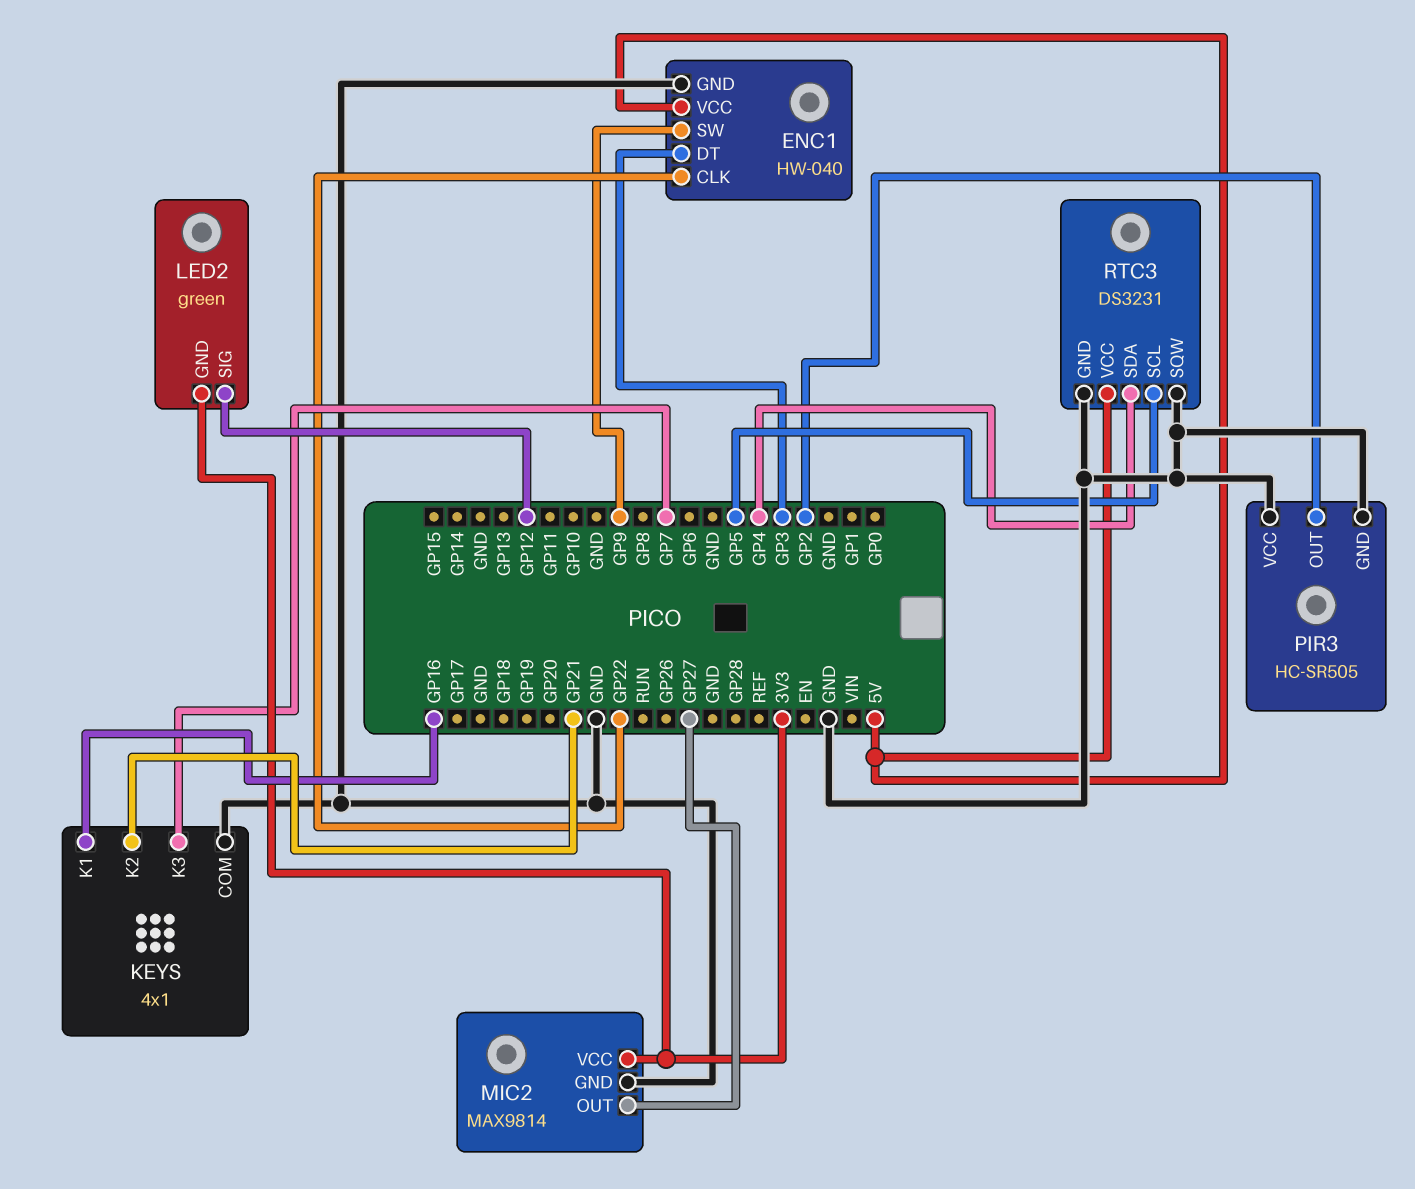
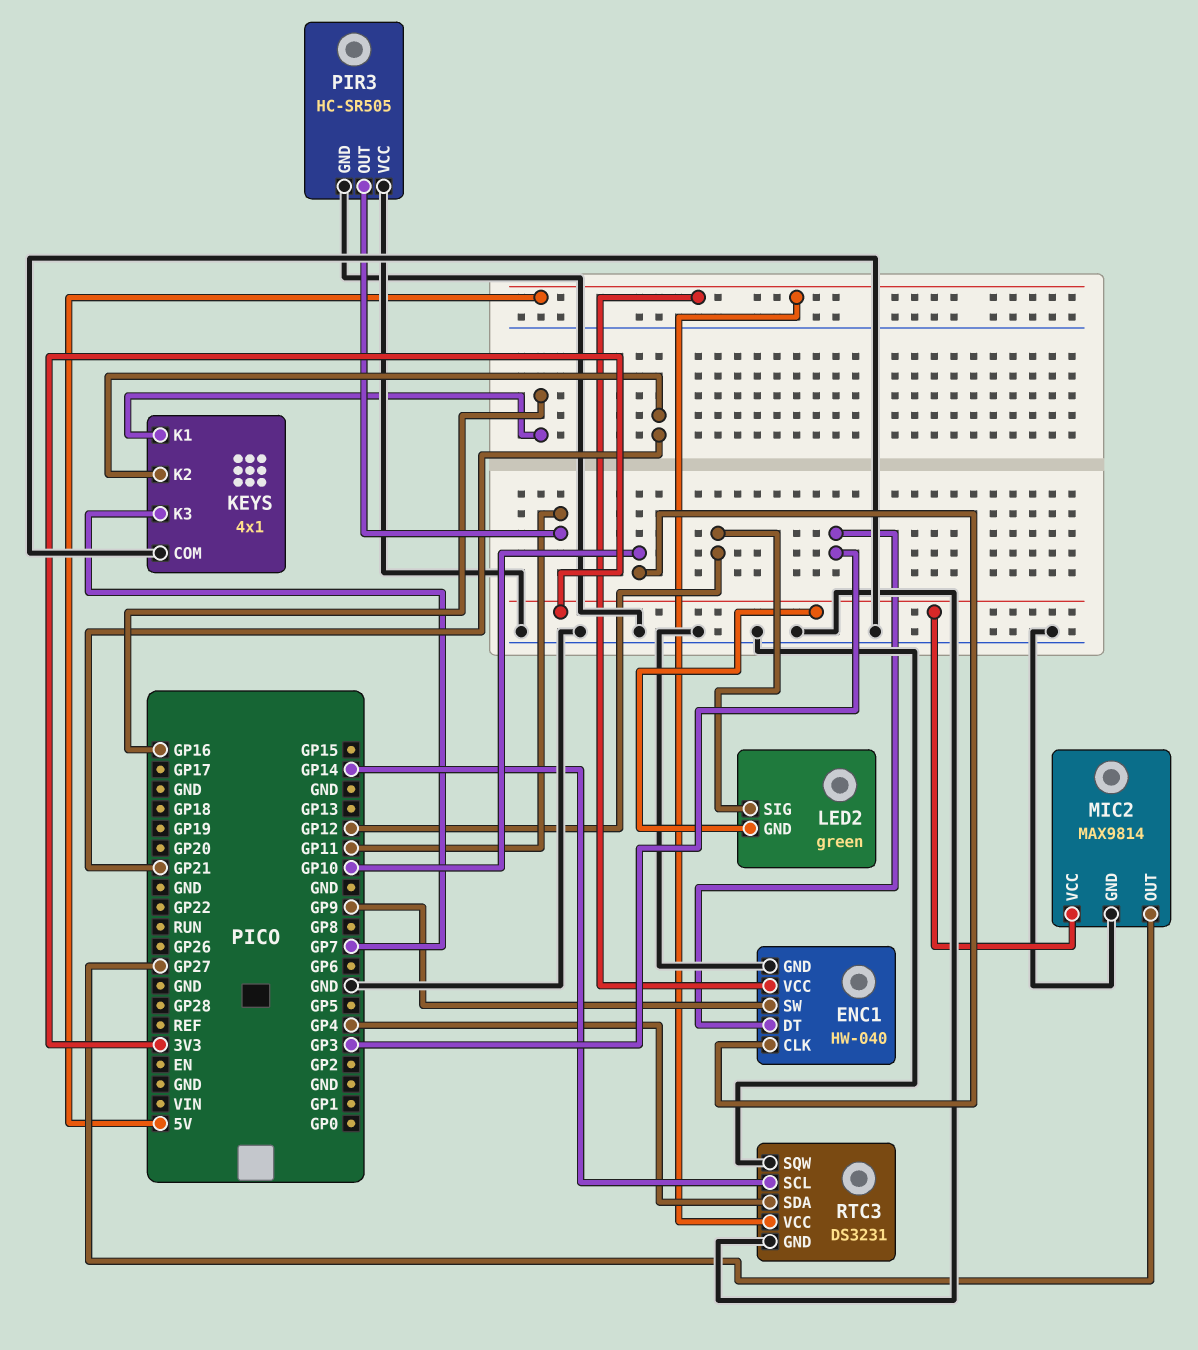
ENC1 pin CLK: GP22 -> GP10
PIR3 pin OUT: GP2 -> GP11
RTC3 pin SCL: GP5 -> GP14

